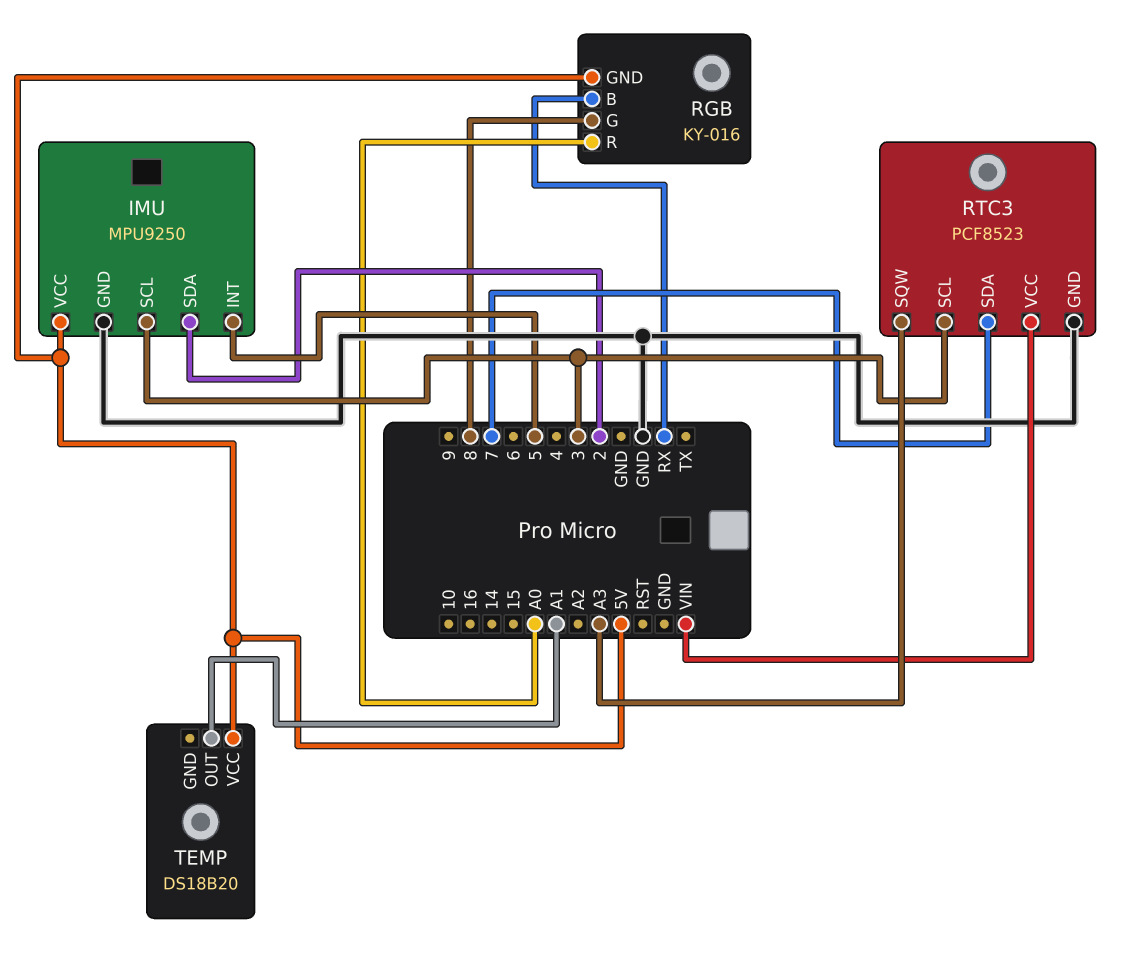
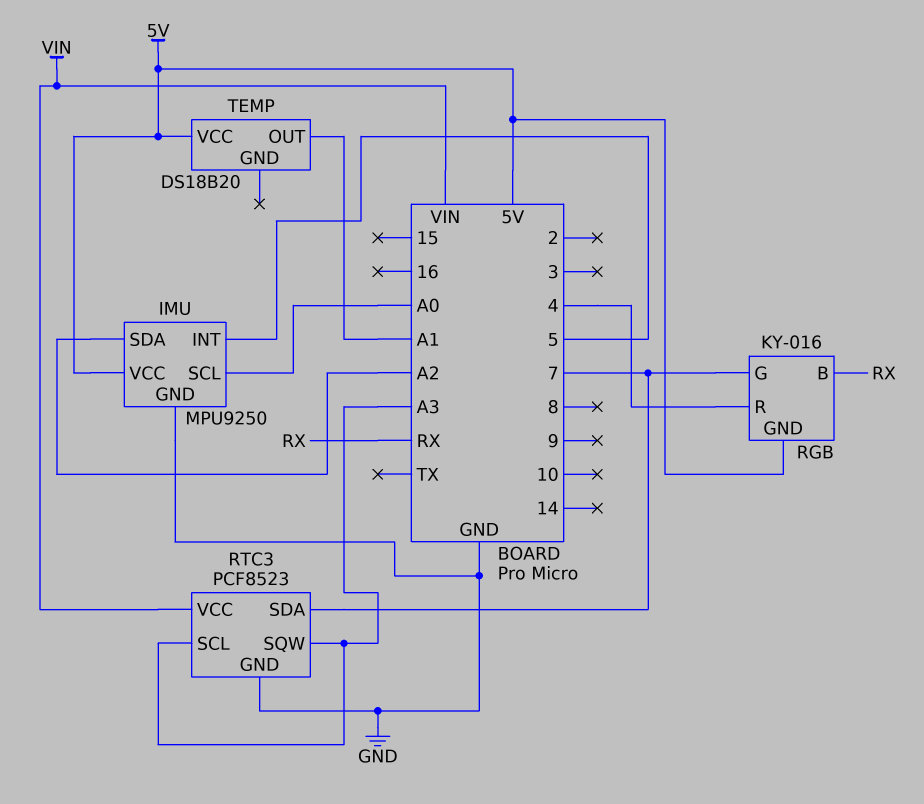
IMU pin SCL: 3 -> A0
IMU pin SDA: 2 -> A2
RGB pin G: 8 -> 7
RGB pin R: A0 -> 4
RTC3 pin SCL: 3 -> A3

